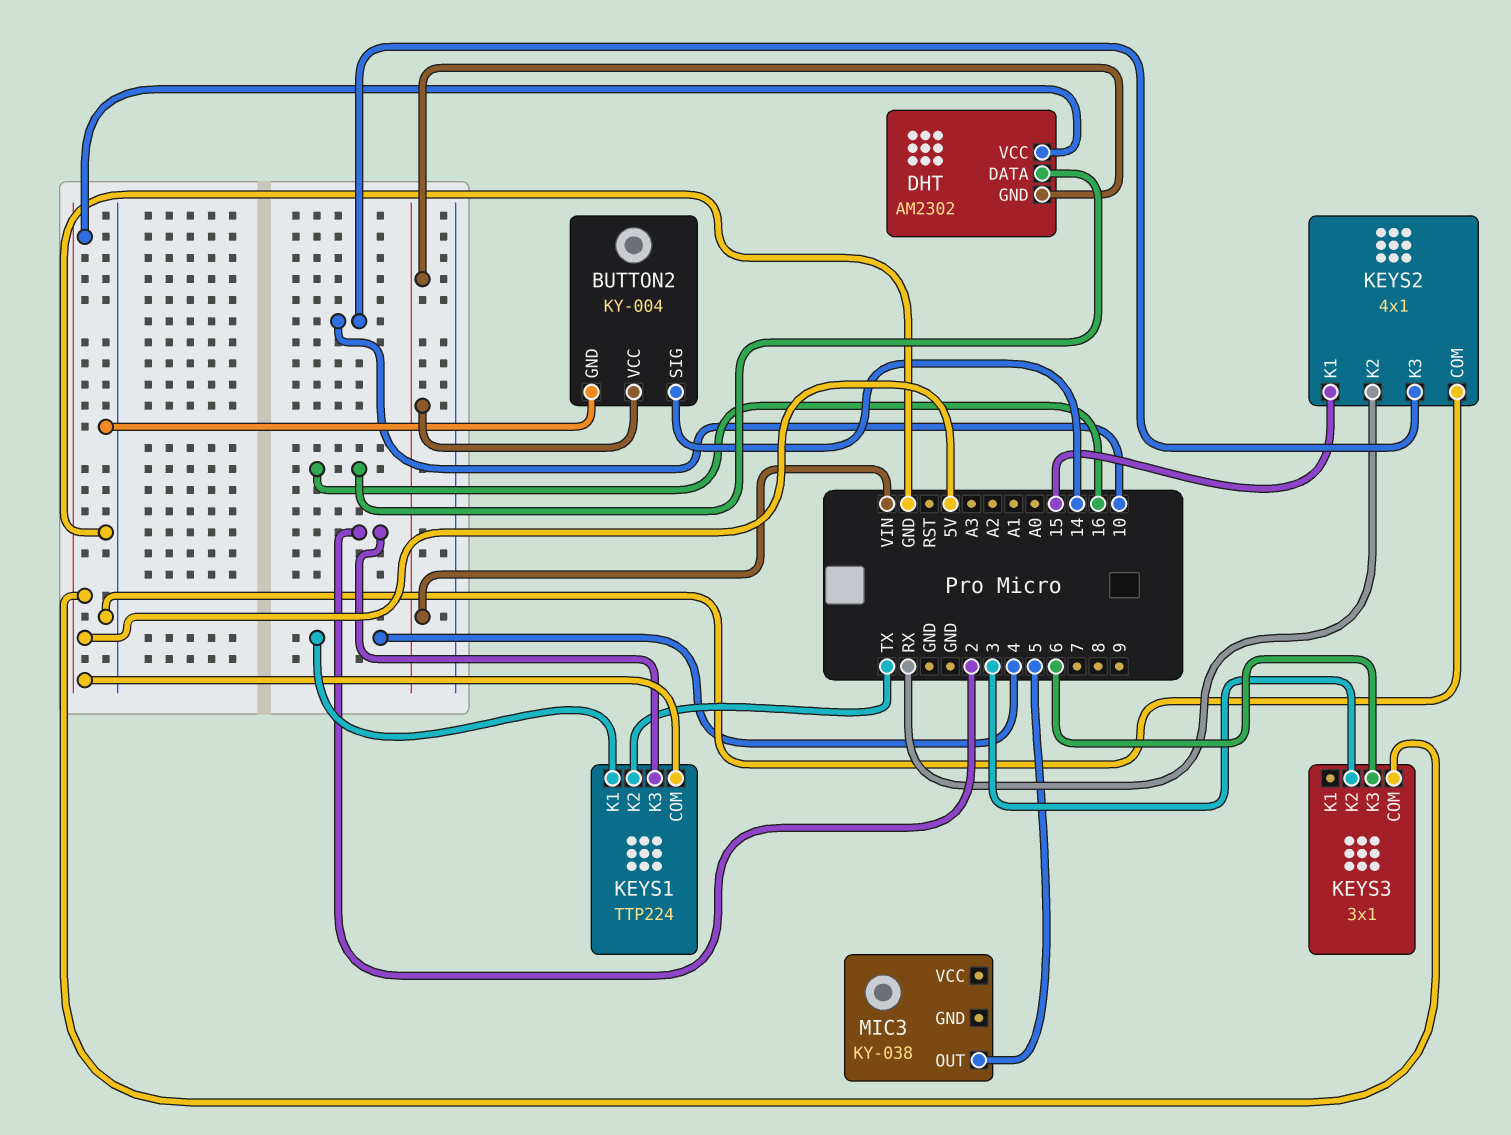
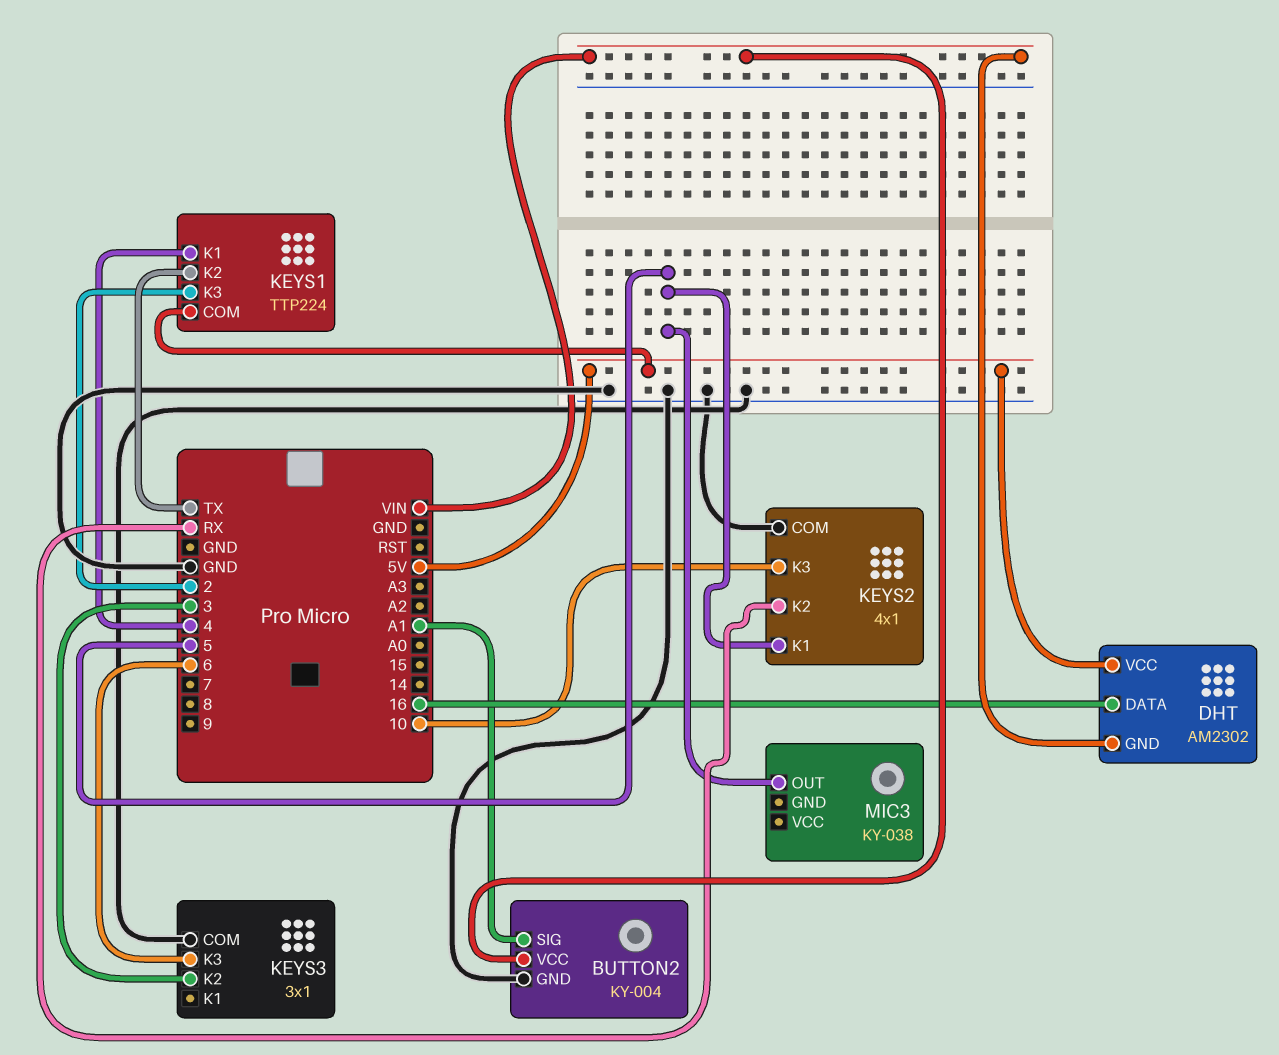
BUTTON2 pin SIG: 14 -> A1
KEYS2 pin K1: 15 -> 5
KEYS3 pin COM: 5V -> GND

